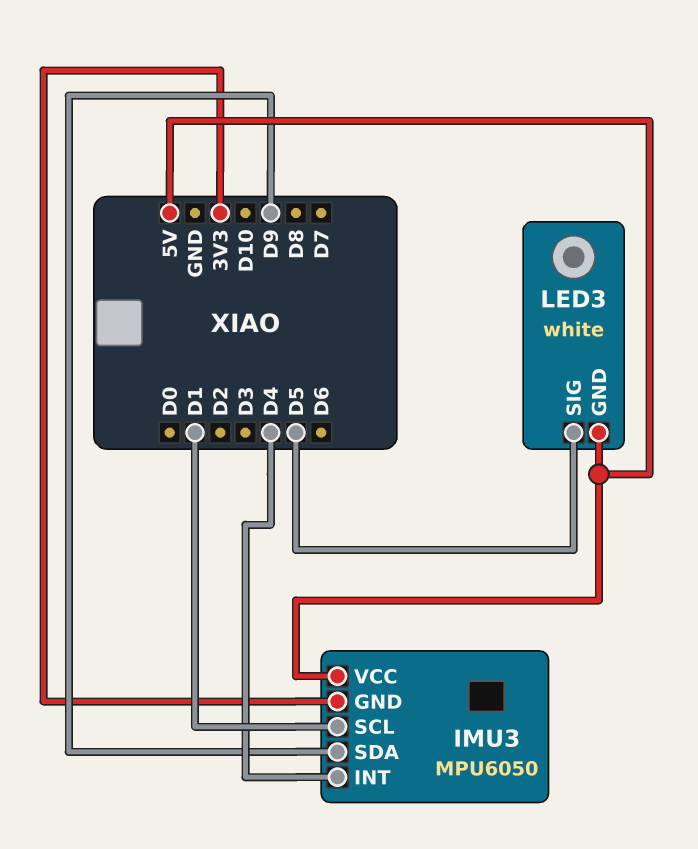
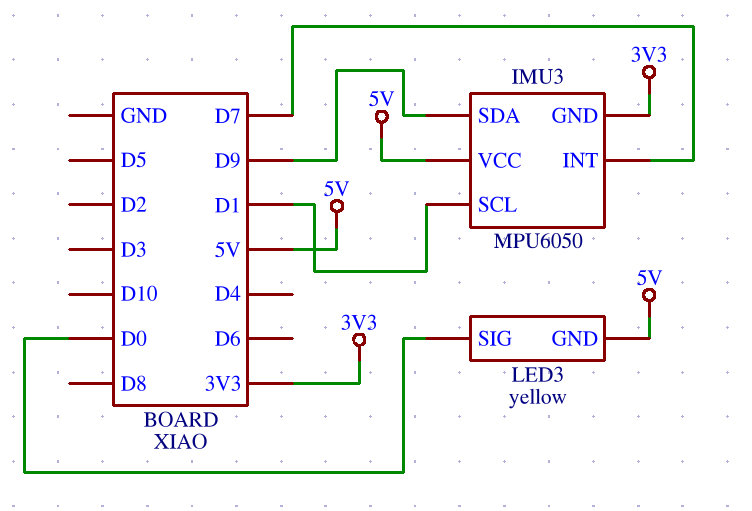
IMU3 pin INT: D4 -> D7
LED3: white -> yellow
LED3 pin SIG: D5 -> D0

